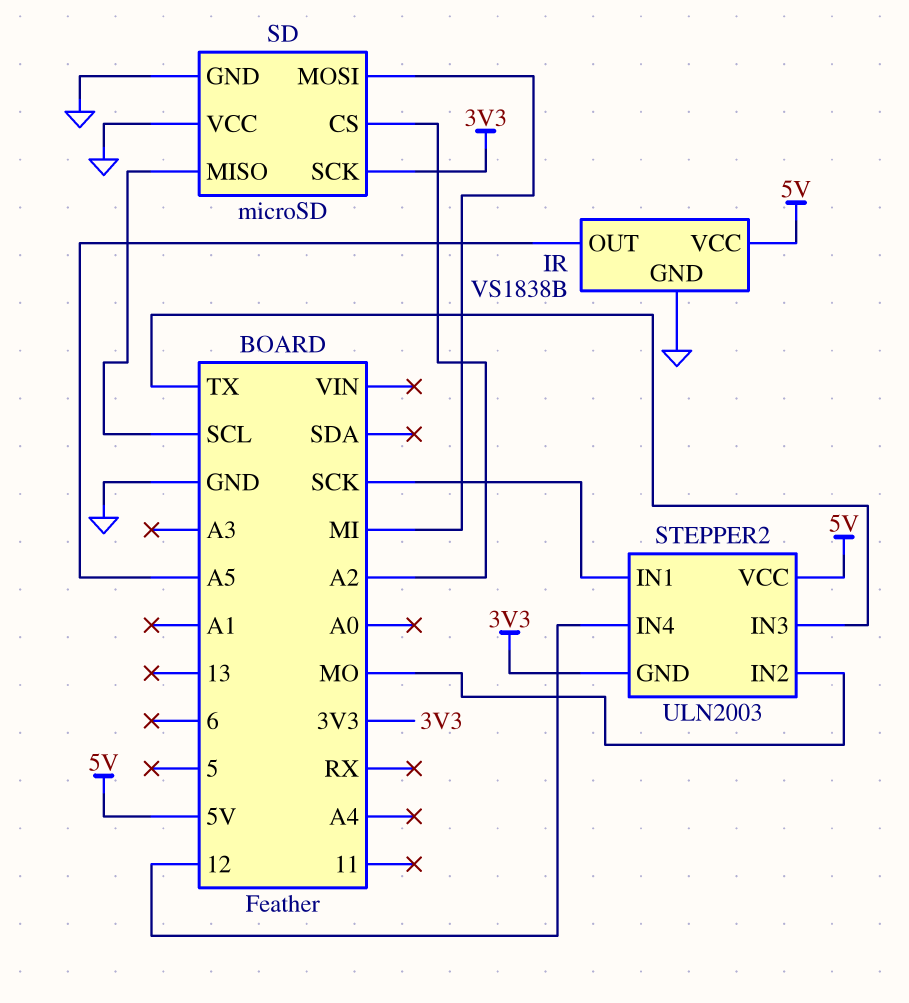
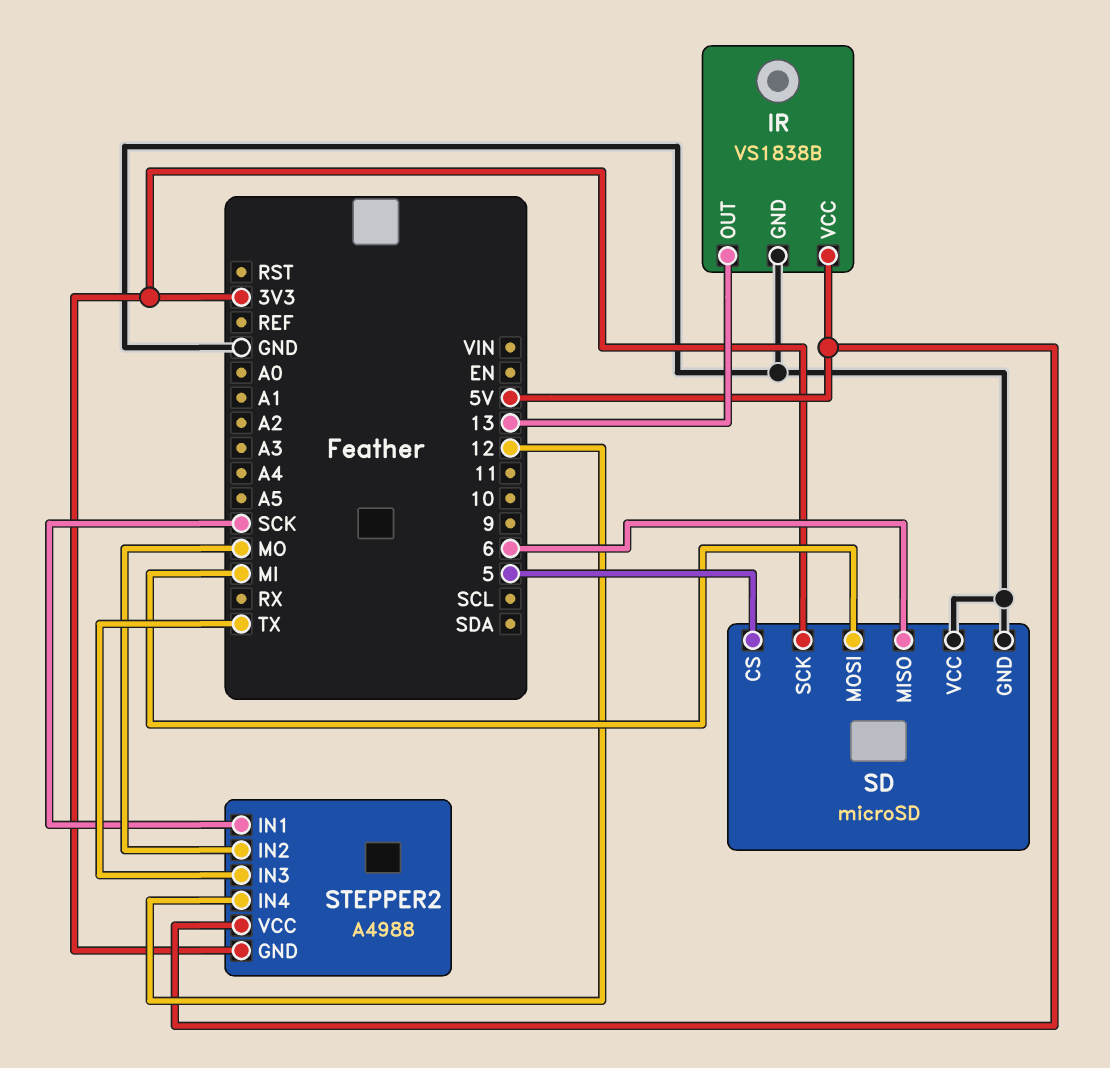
IR pin OUT: A5 -> 13
SD pin CS: A2 -> 5
SD pin MISO: SCL -> 6
STEPPER2: ULN2003 -> A4988

